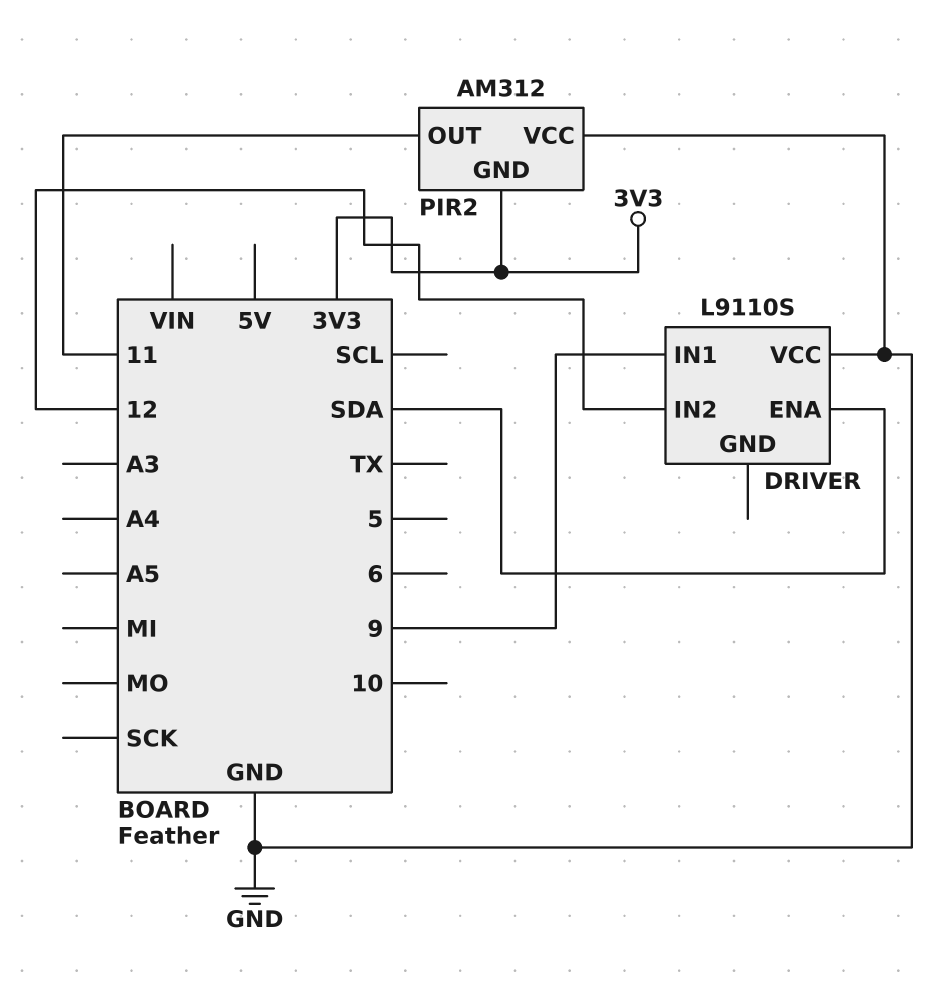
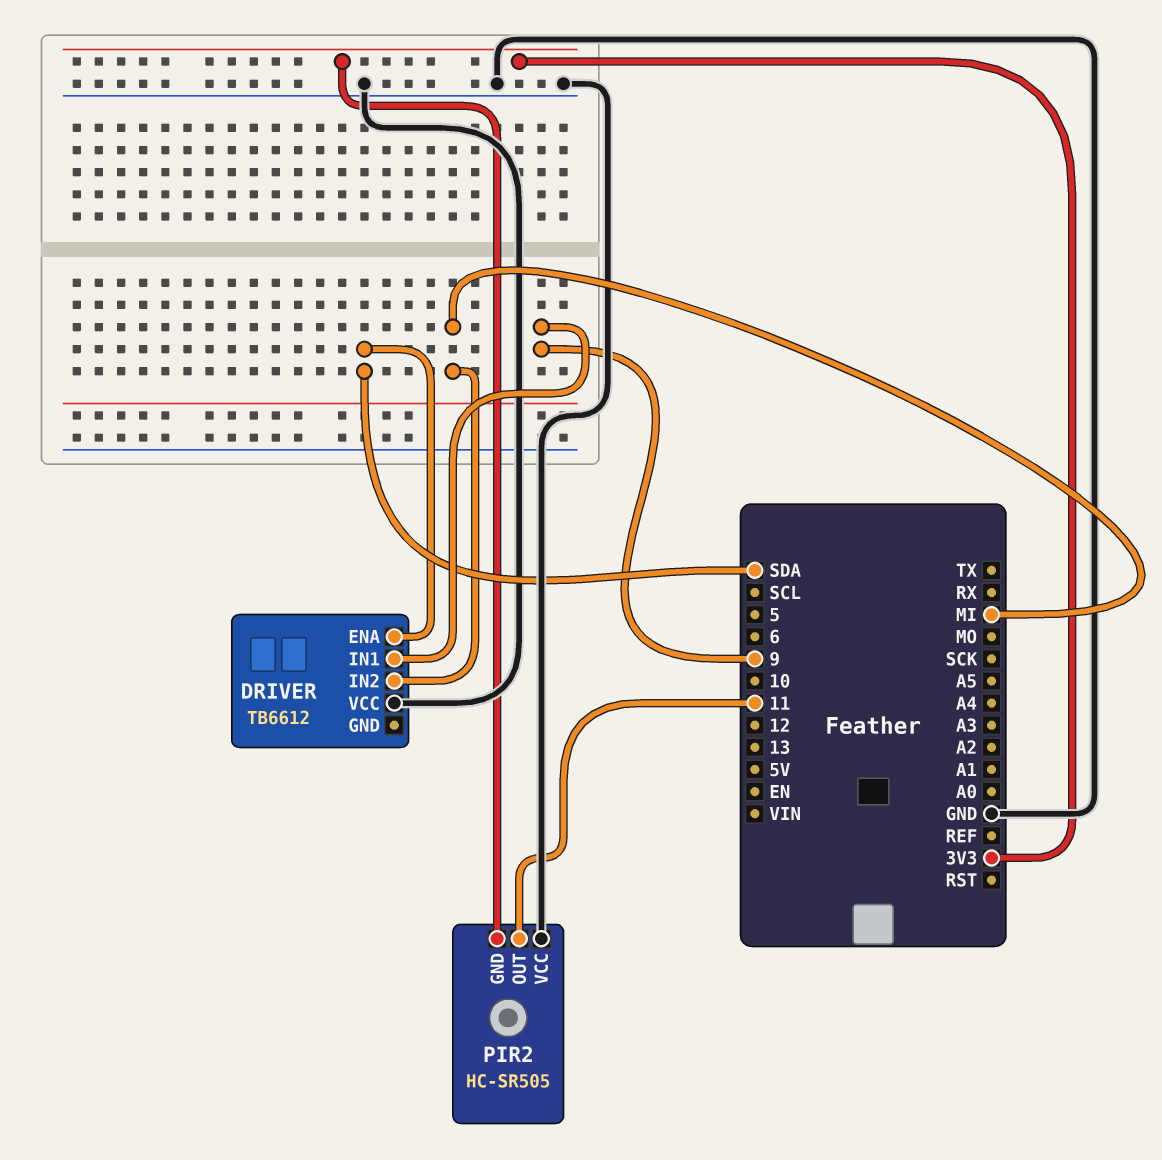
DRIVER: L9110S -> TB6612
DRIVER pin IN2: 12 -> MI
PIR2: AM312 -> HC-SR505

